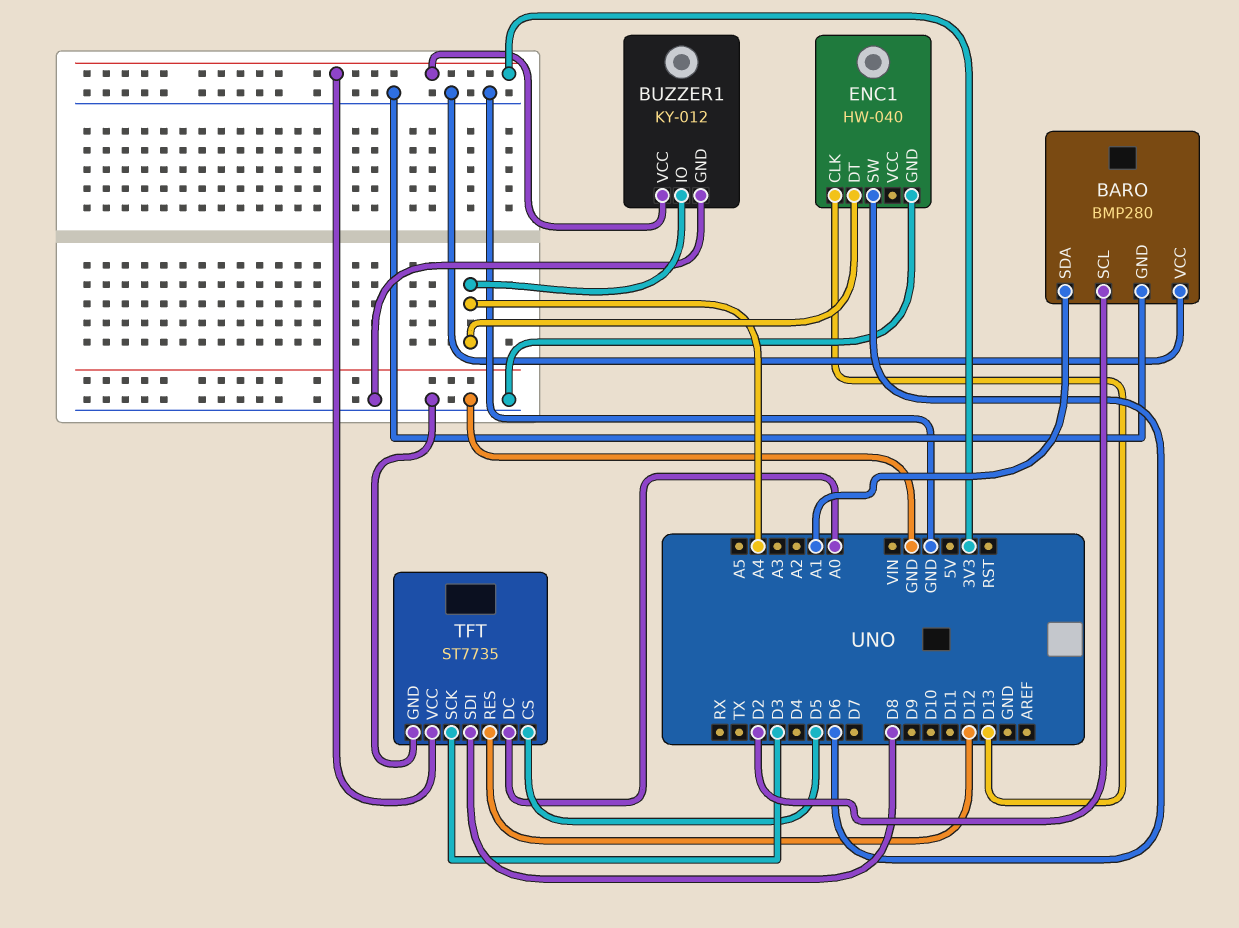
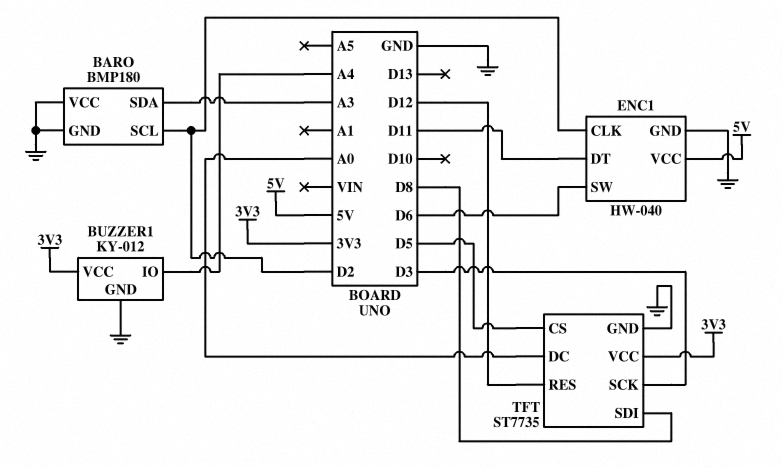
BARO: BMP280 -> BMP180
BARO pin SDA: A1 -> A3
ENC1 pin CLK: D13 -> D2
ENC1 pin DT: A4 -> D11
ENC1 pin VCC: none -> 5V

